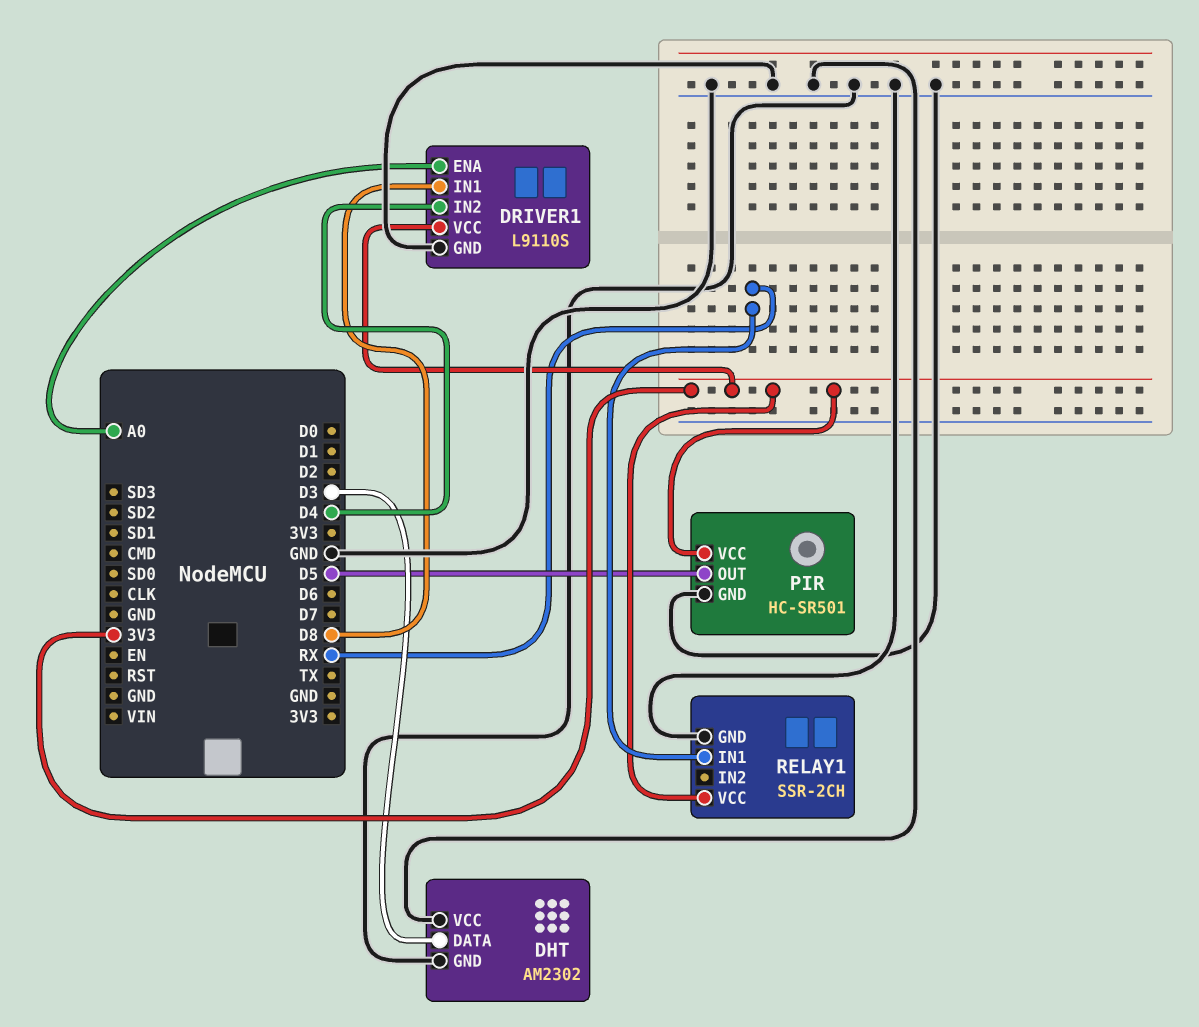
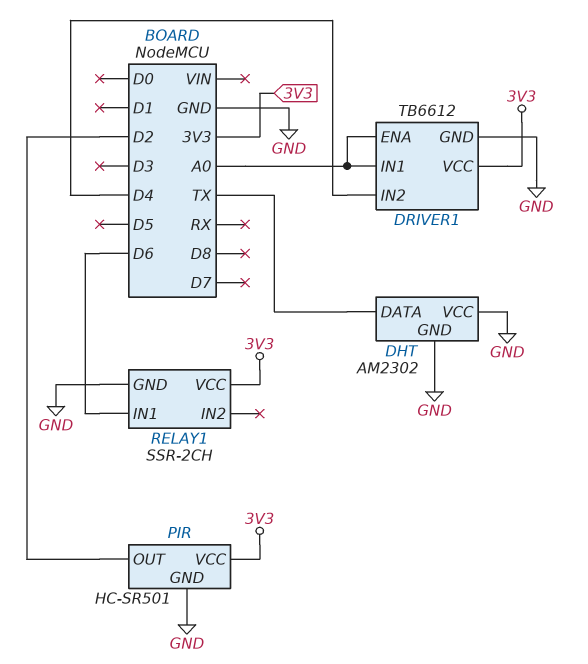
DHT pin DATA: D3 -> TX
DRIVER1: L9110S -> TB6612
DRIVER1 pin IN1: D8 -> A0
PIR pin OUT: D5 -> D2
RELAY1 pin IN1: RX -> D6

